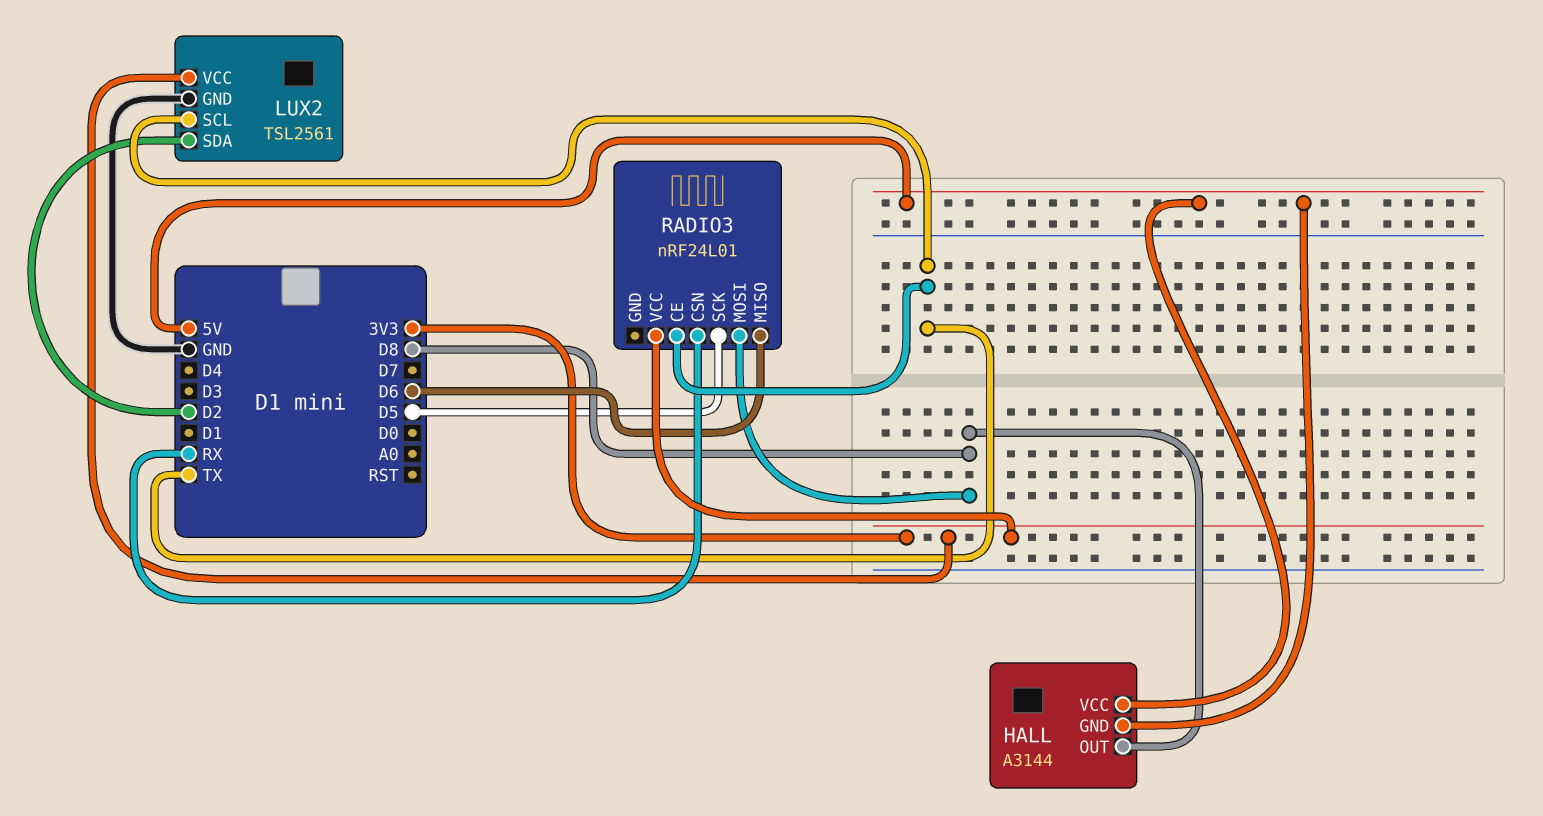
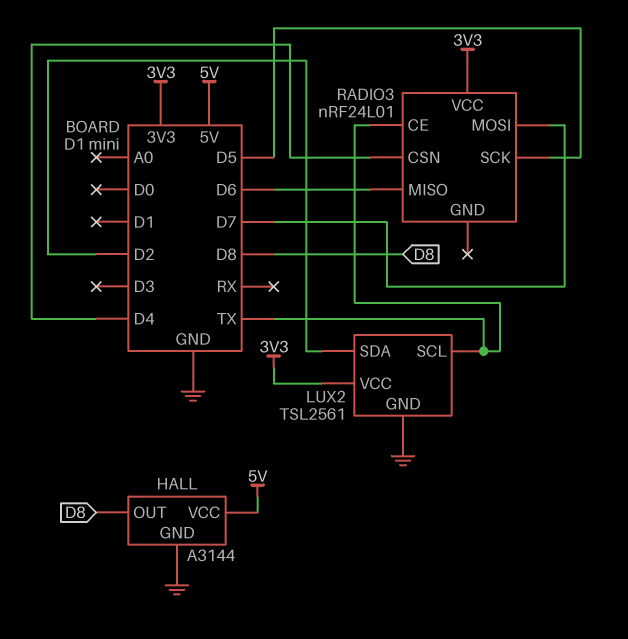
HALL pin GND: 5V -> GND
RADIO3 pin CSN: RX -> D4
RADIO3 pin MOSI: D8 -> D7

